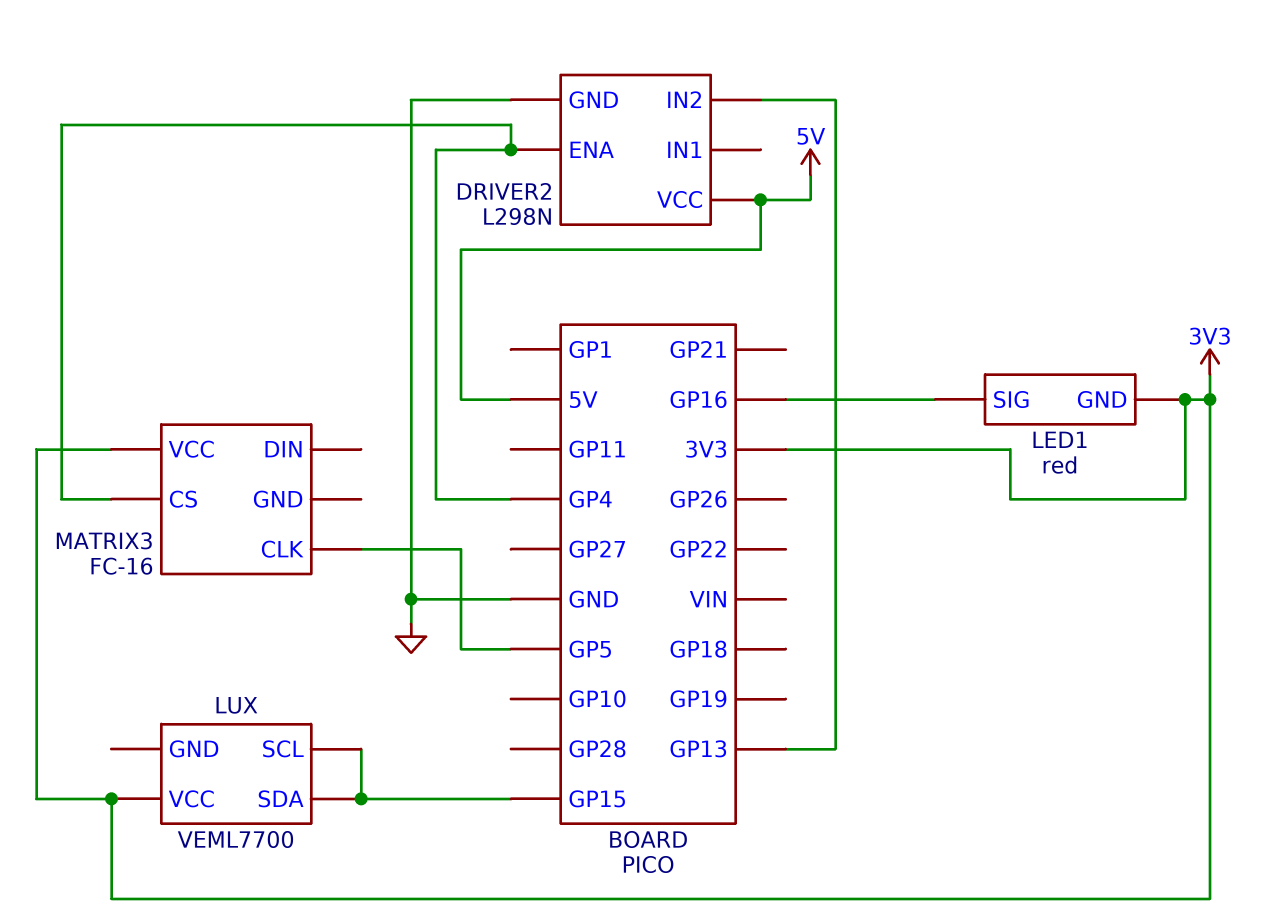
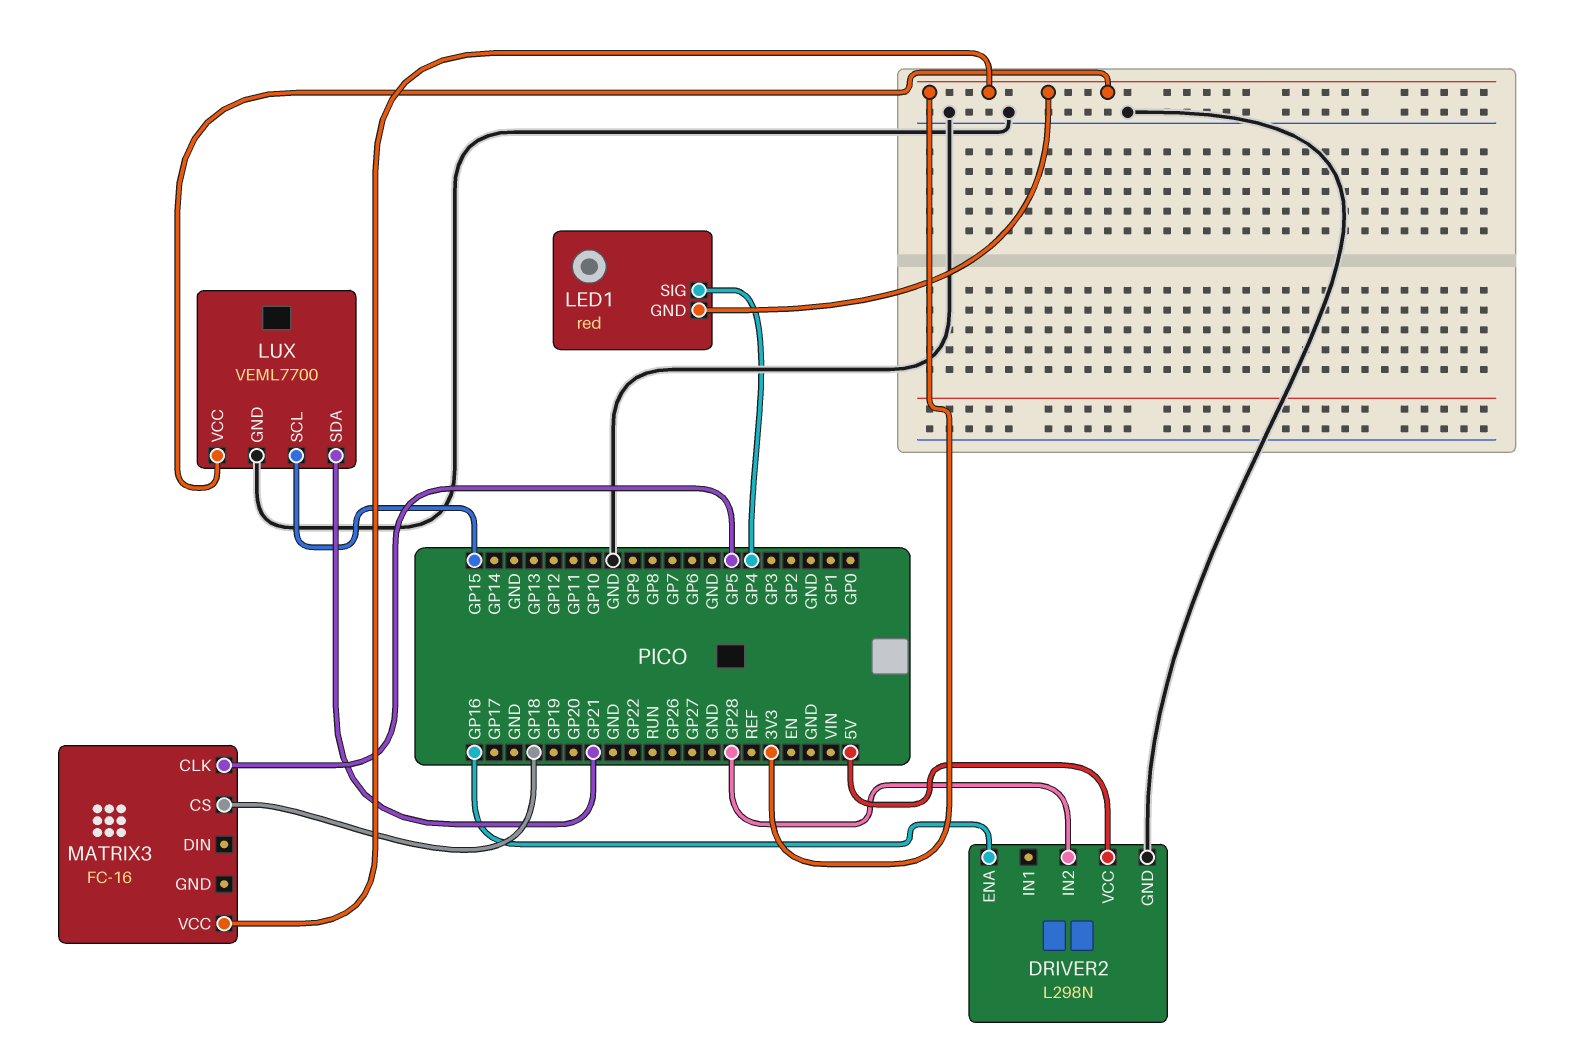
DRIVER2 pin ENA: GP4 -> GP16
DRIVER2 pin IN2: GP13 -> GP28
LED1 pin SIG: GP16 -> GP4
LUX pin GND: none -> GND
LUX pin SDA: GP15 -> GP21
MATRIX3 pin CS: GP4 -> GP18

